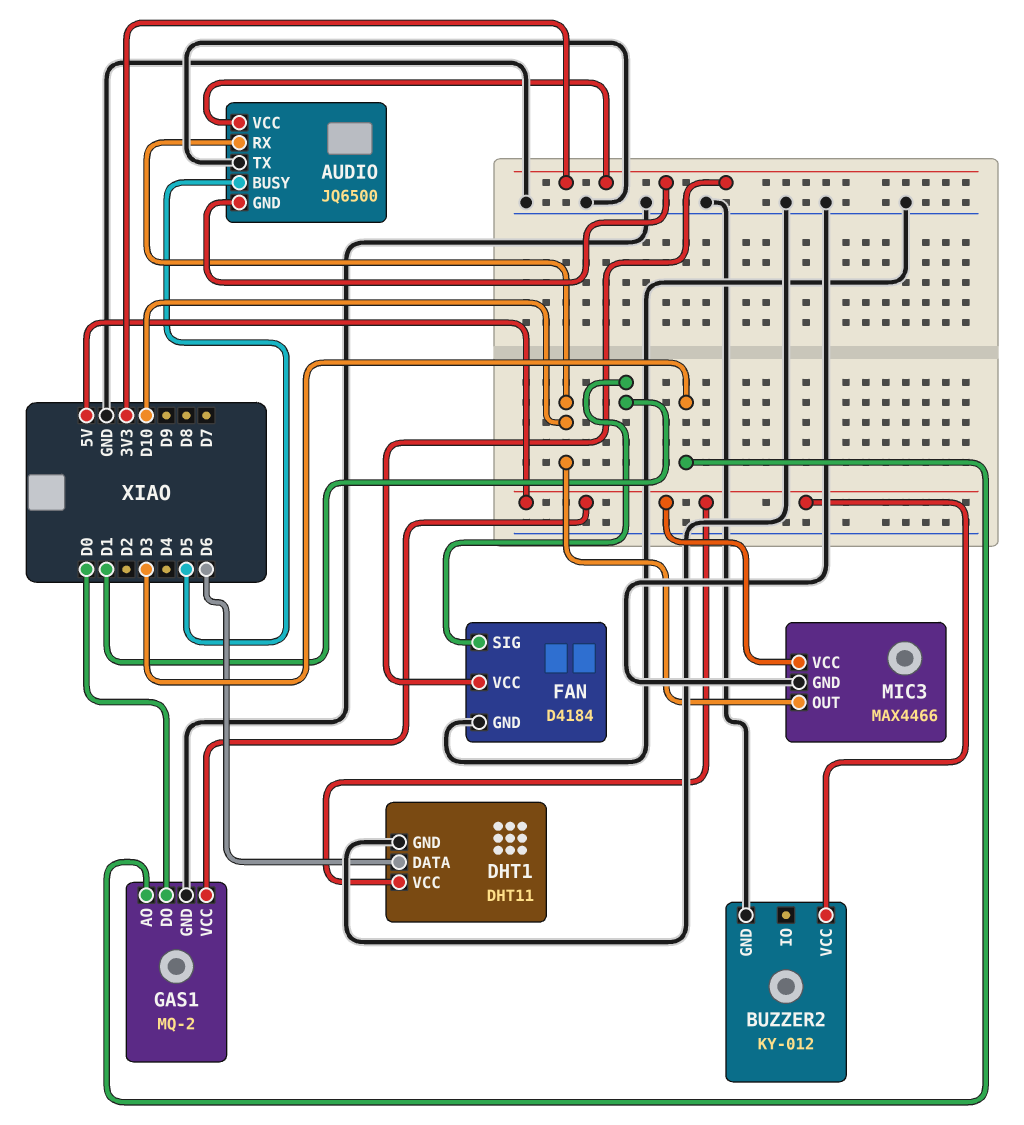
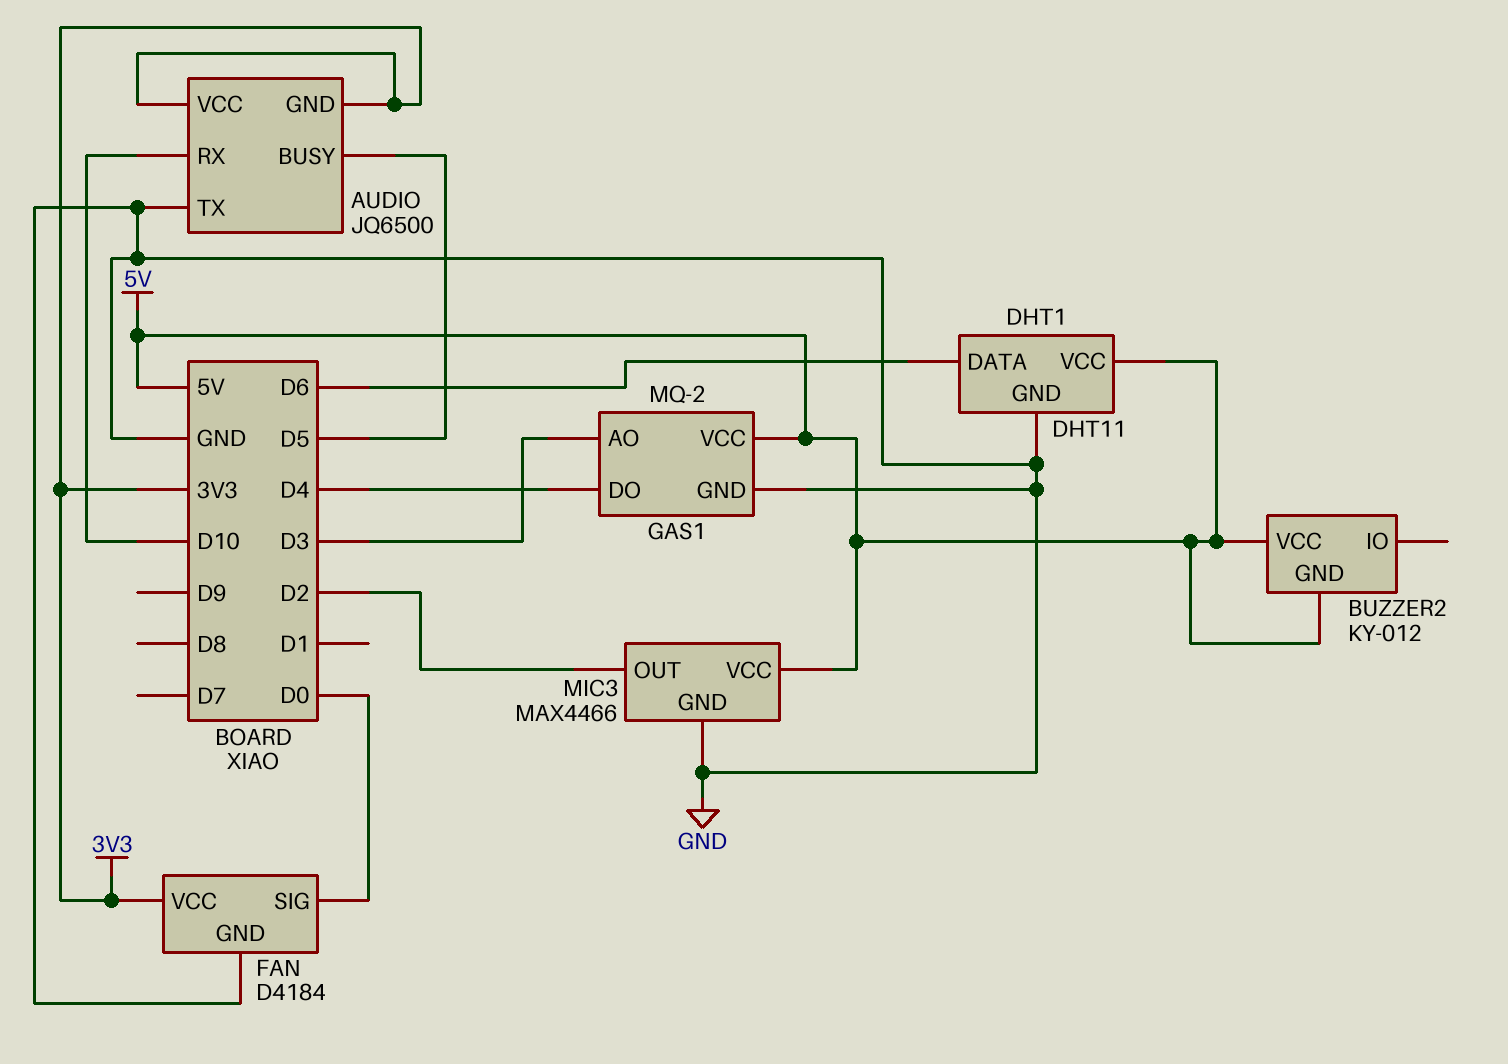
BUZZER2 pin GND: GND -> 5V
FAN pin SIG: D1 -> D0
GAS1 pin DO: D0 -> D4
MIC3 pin OUT: D10 -> D2

